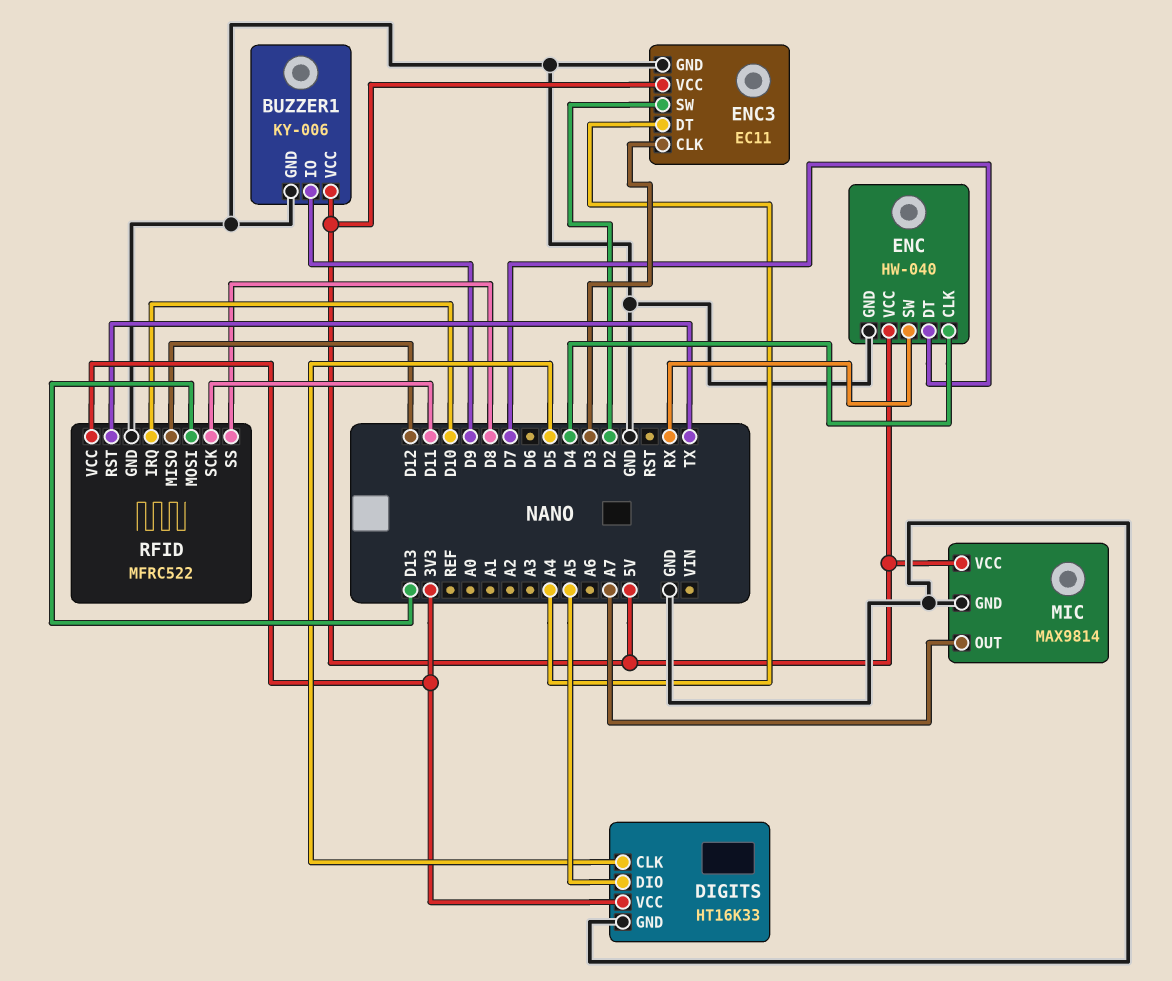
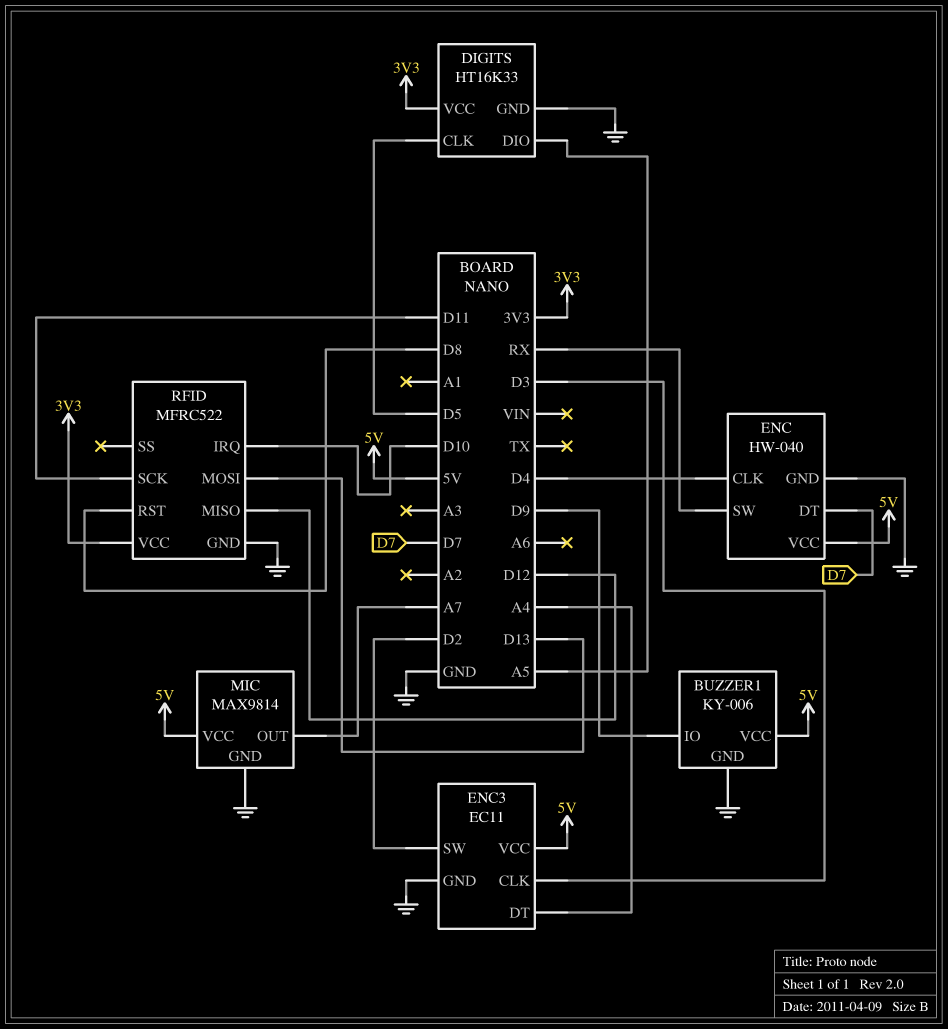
RFID pin RST: TX -> D8
RFID pin SS: D8 -> none

